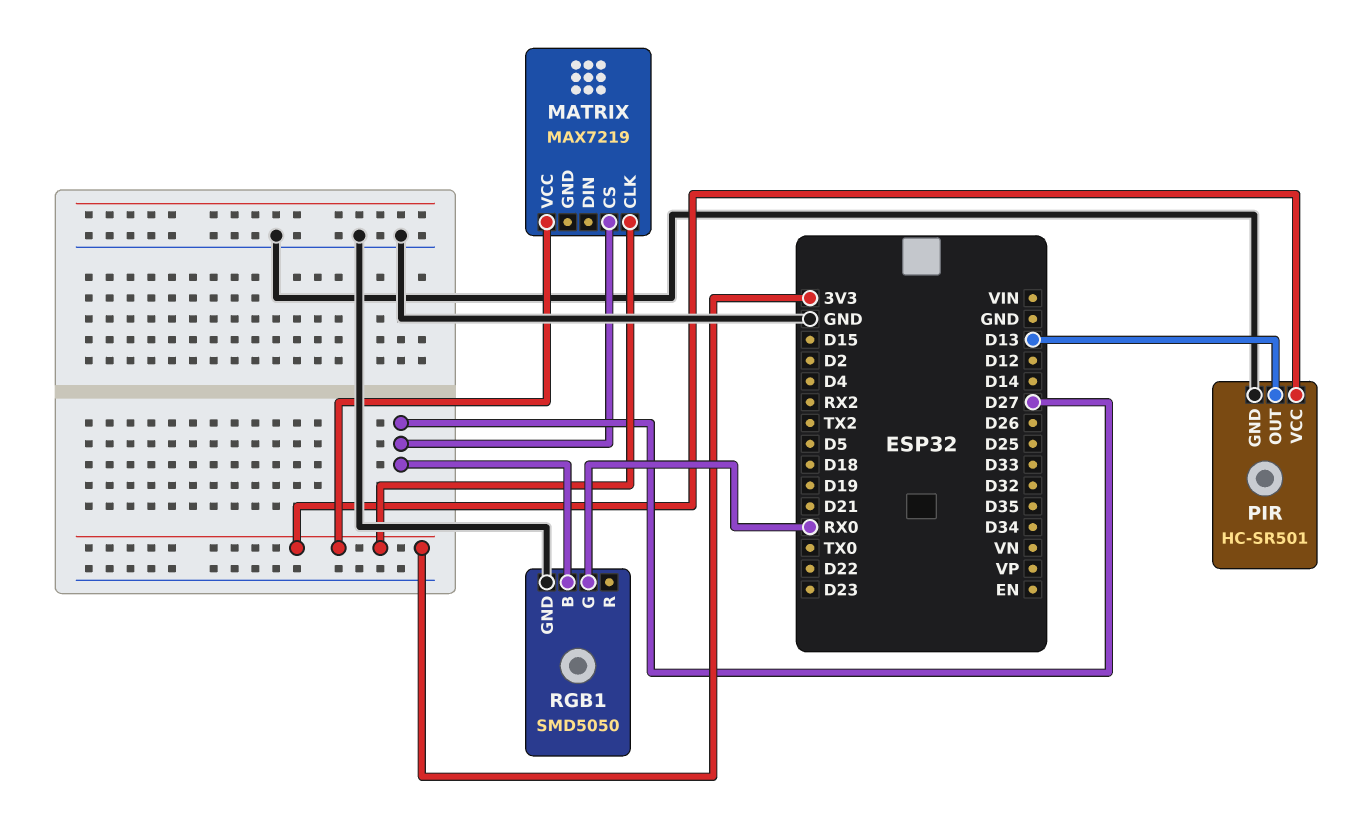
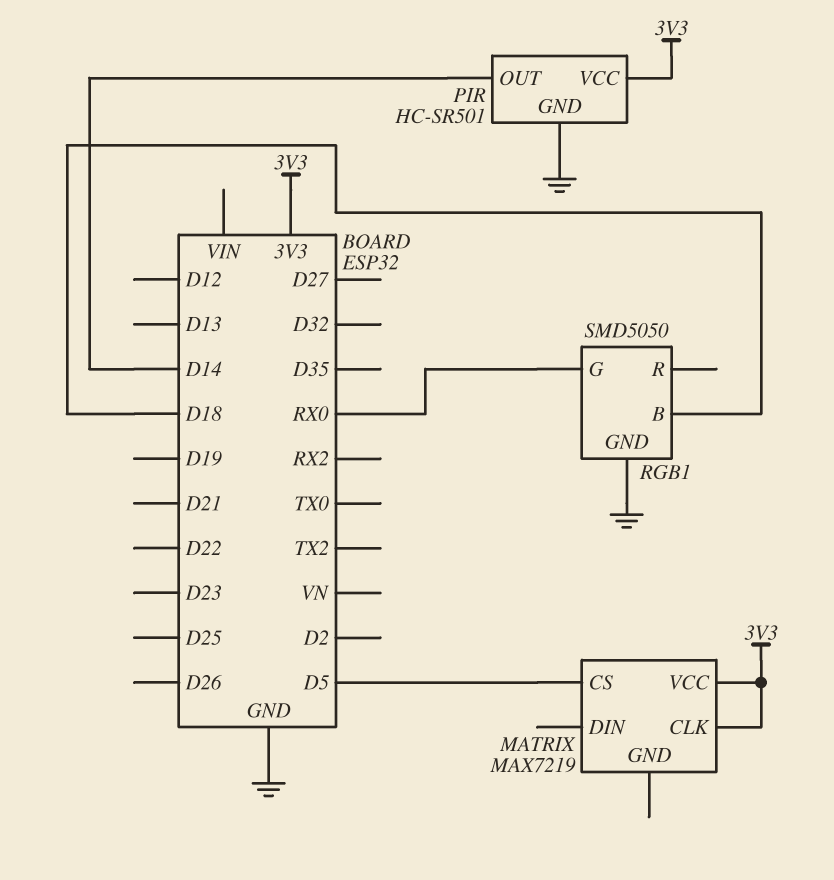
MATRIX pin CS: D27 -> D5
PIR pin OUT: D13 -> D14
RGB1 pin B: D27 -> D18

